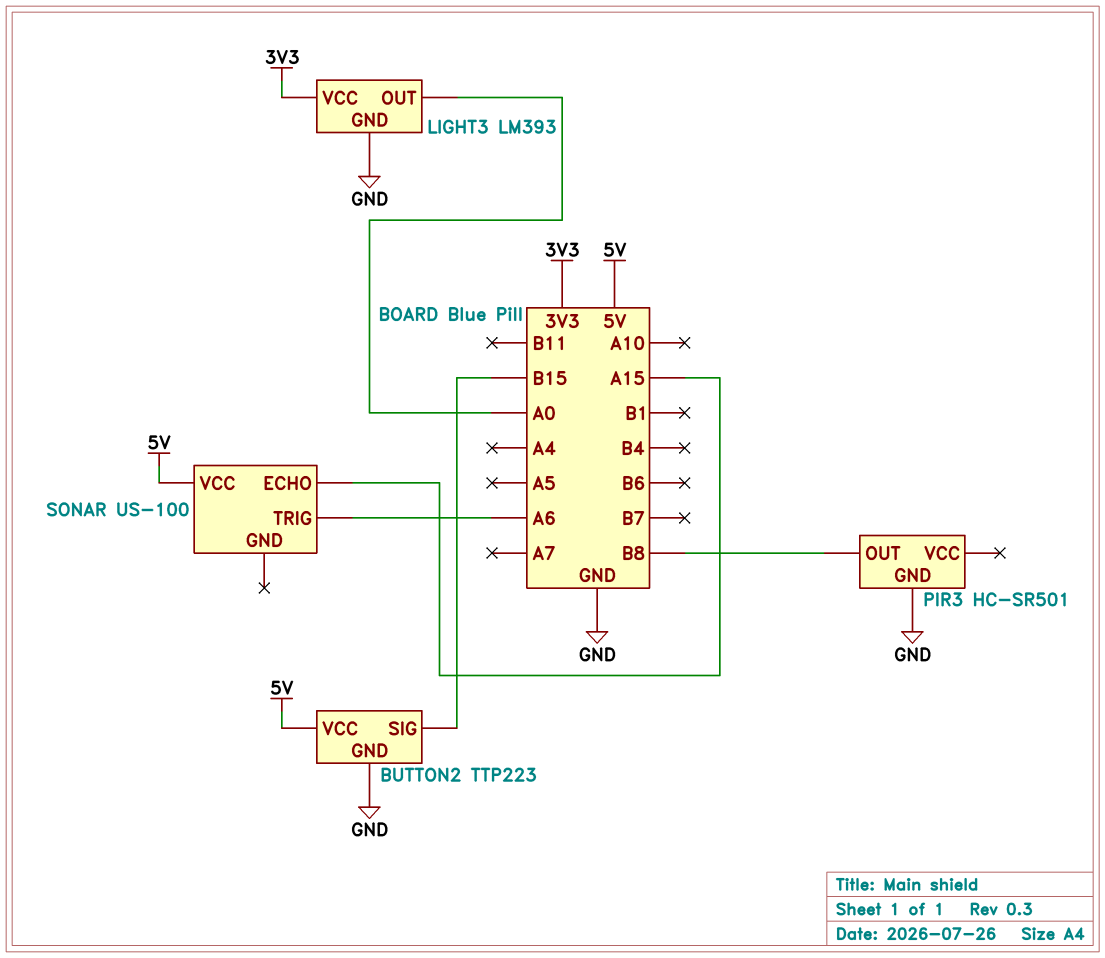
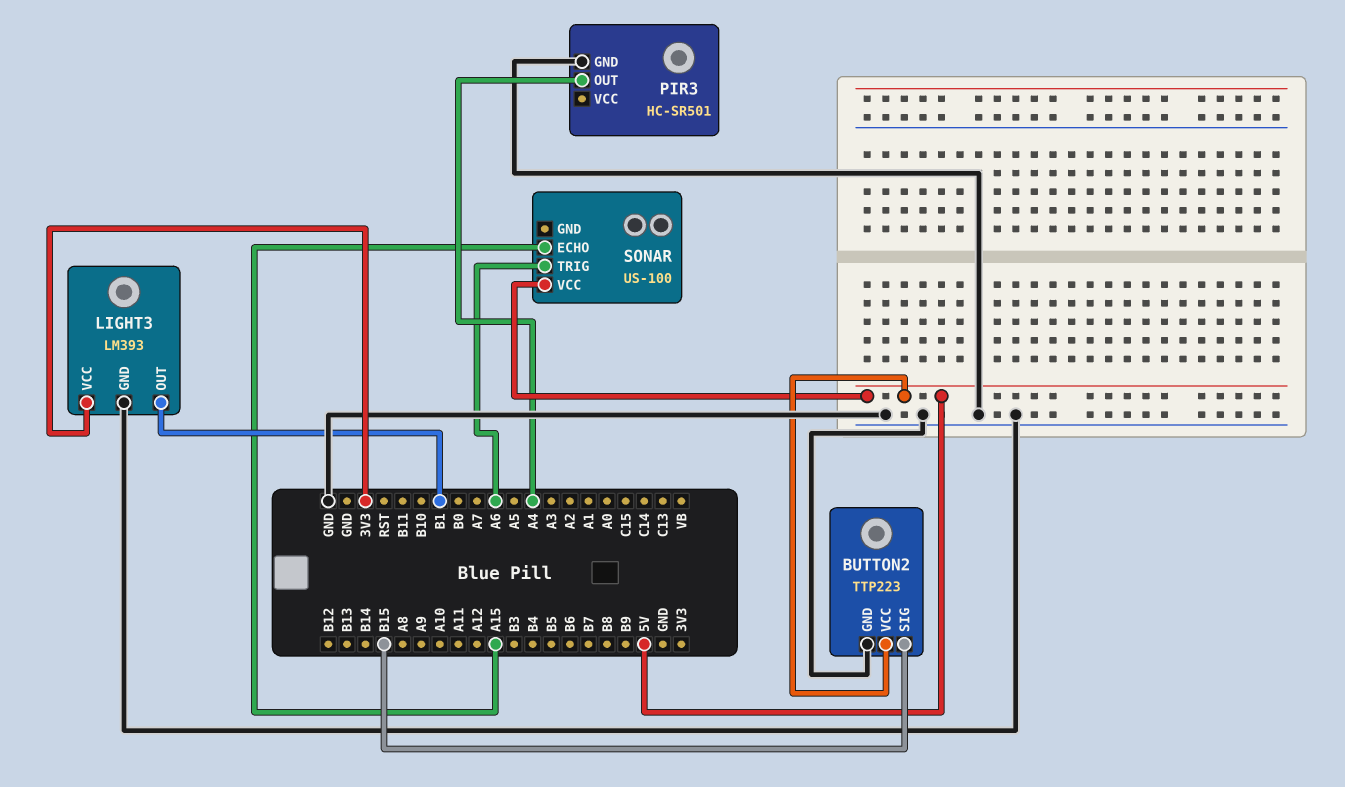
LIGHT3 pin OUT: A0 -> B1
PIR3 pin OUT: B8 -> A4

